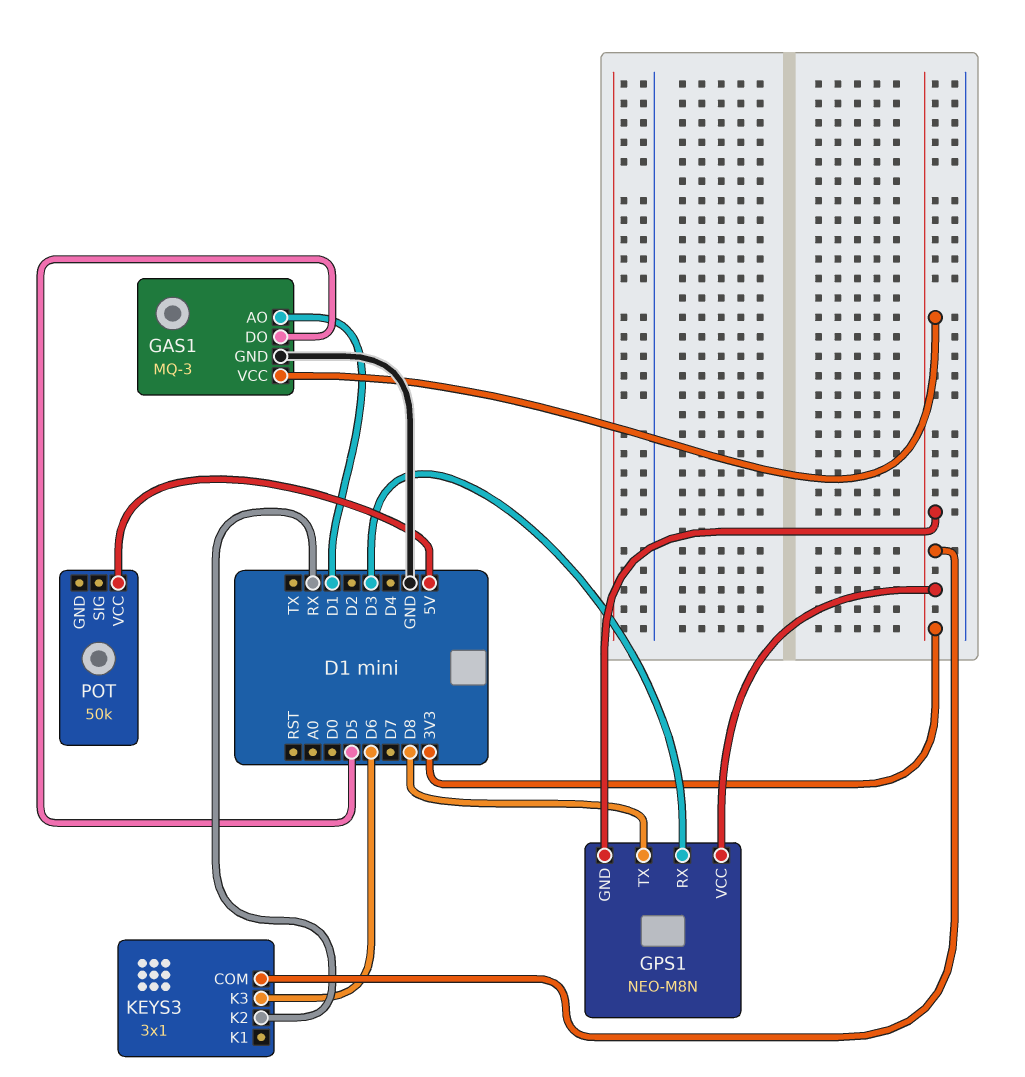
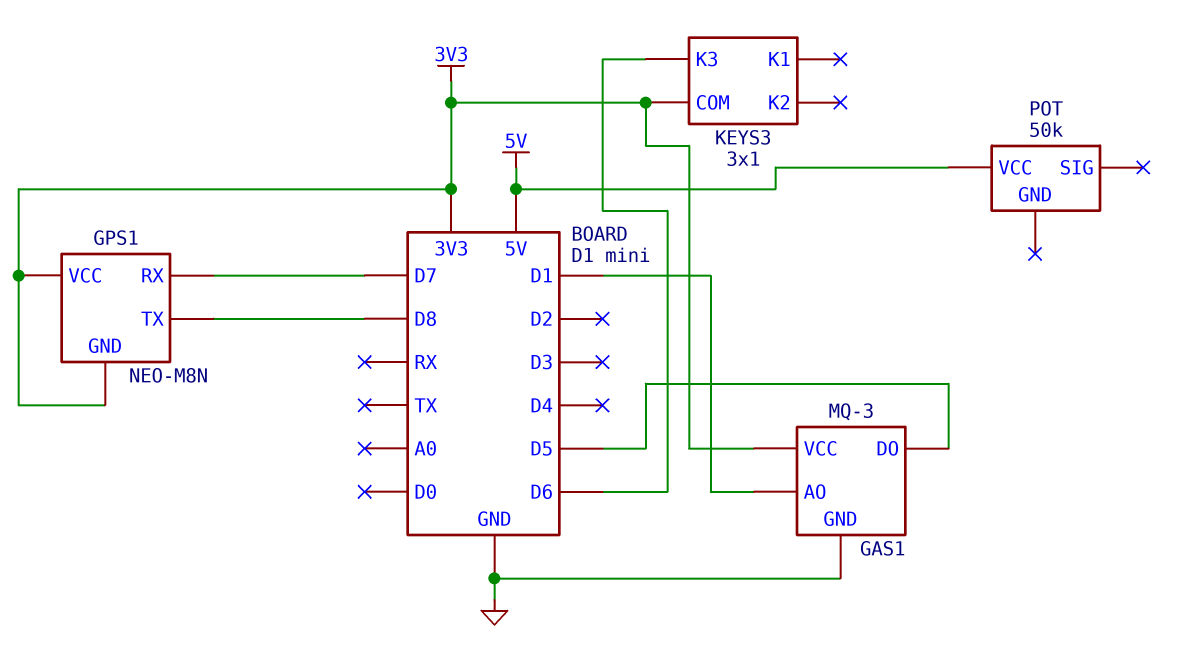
GPS1 pin RX: D3 -> D7
KEYS3 pin K2: RX -> none

